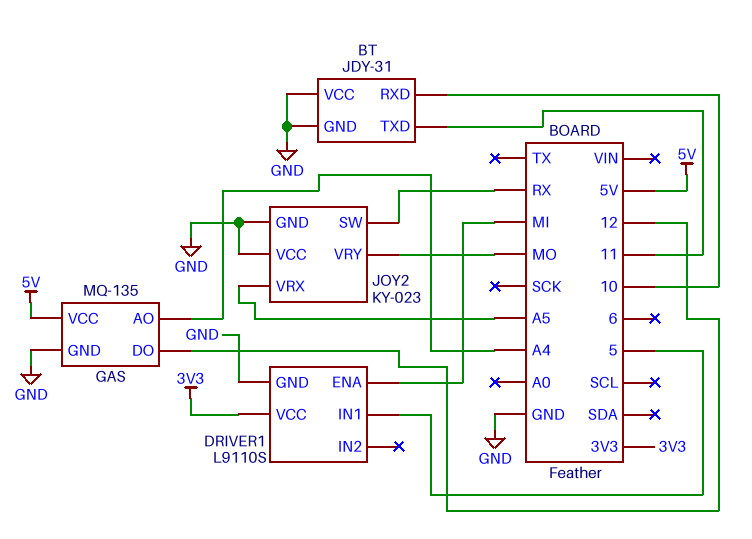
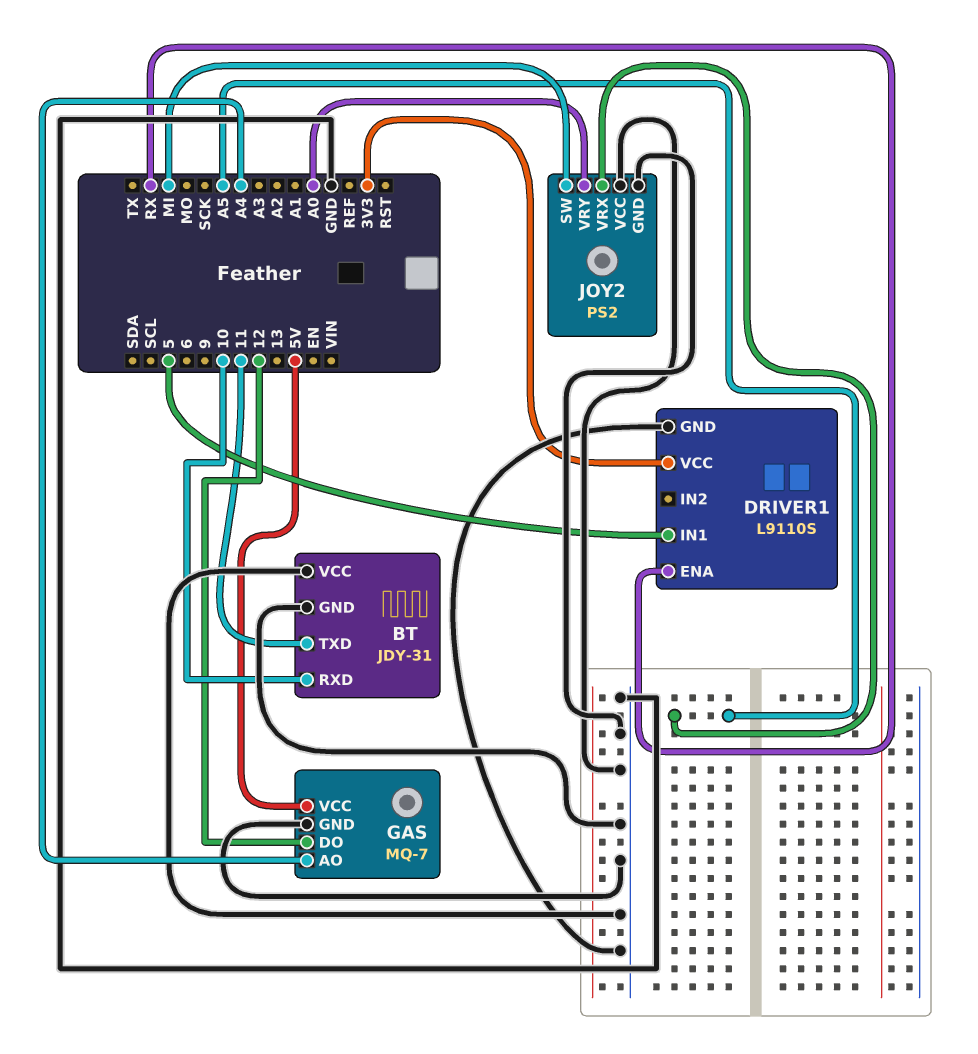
DRIVER1 pin ENA: MI -> RX
GAS: MQ-135 -> MQ-7
JOY2: KY-023 -> PS2
JOY2 pin SW: RX -> MI
JOY2 pin VRY: MO -> A0

